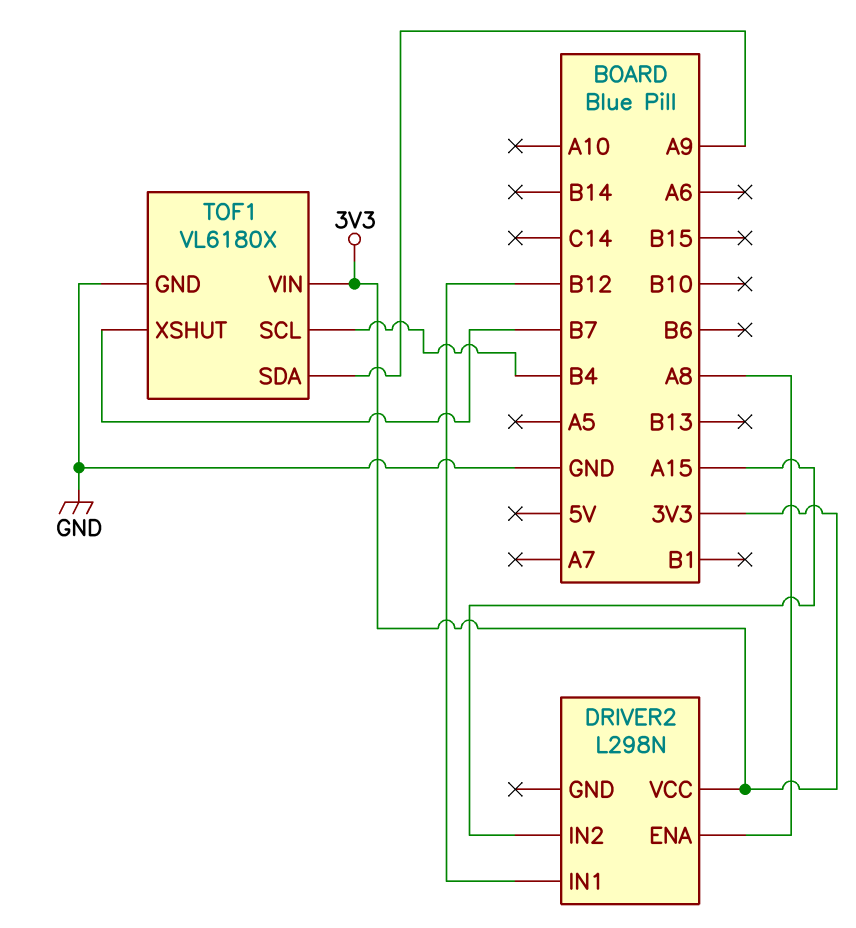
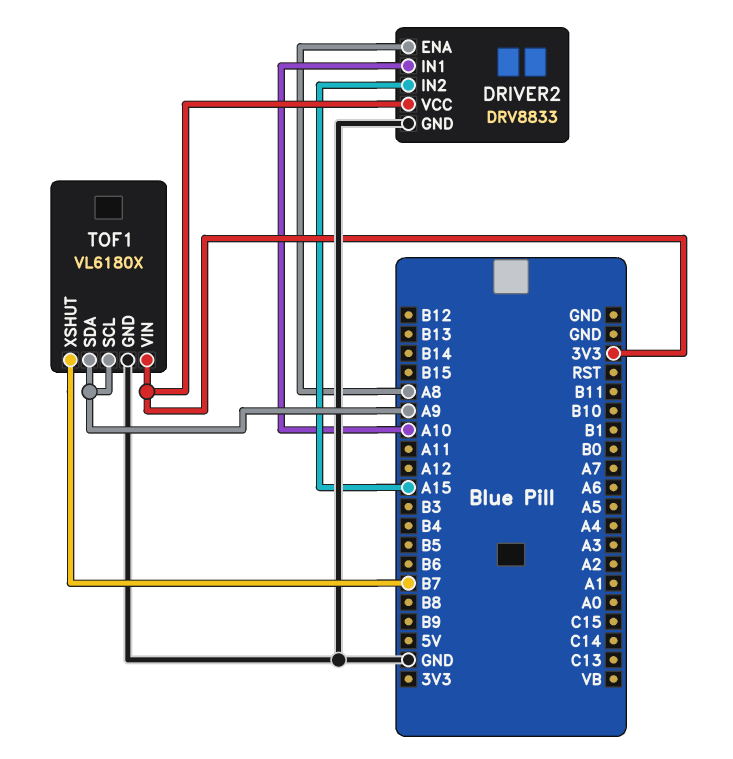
DRIVER2: L298N -> DRV8833
DRIVER2 pin GND: none -> GND
DRIVER2 pin IN1: B12 -> A10
TOF1 pin SCL: B4 -> A9

